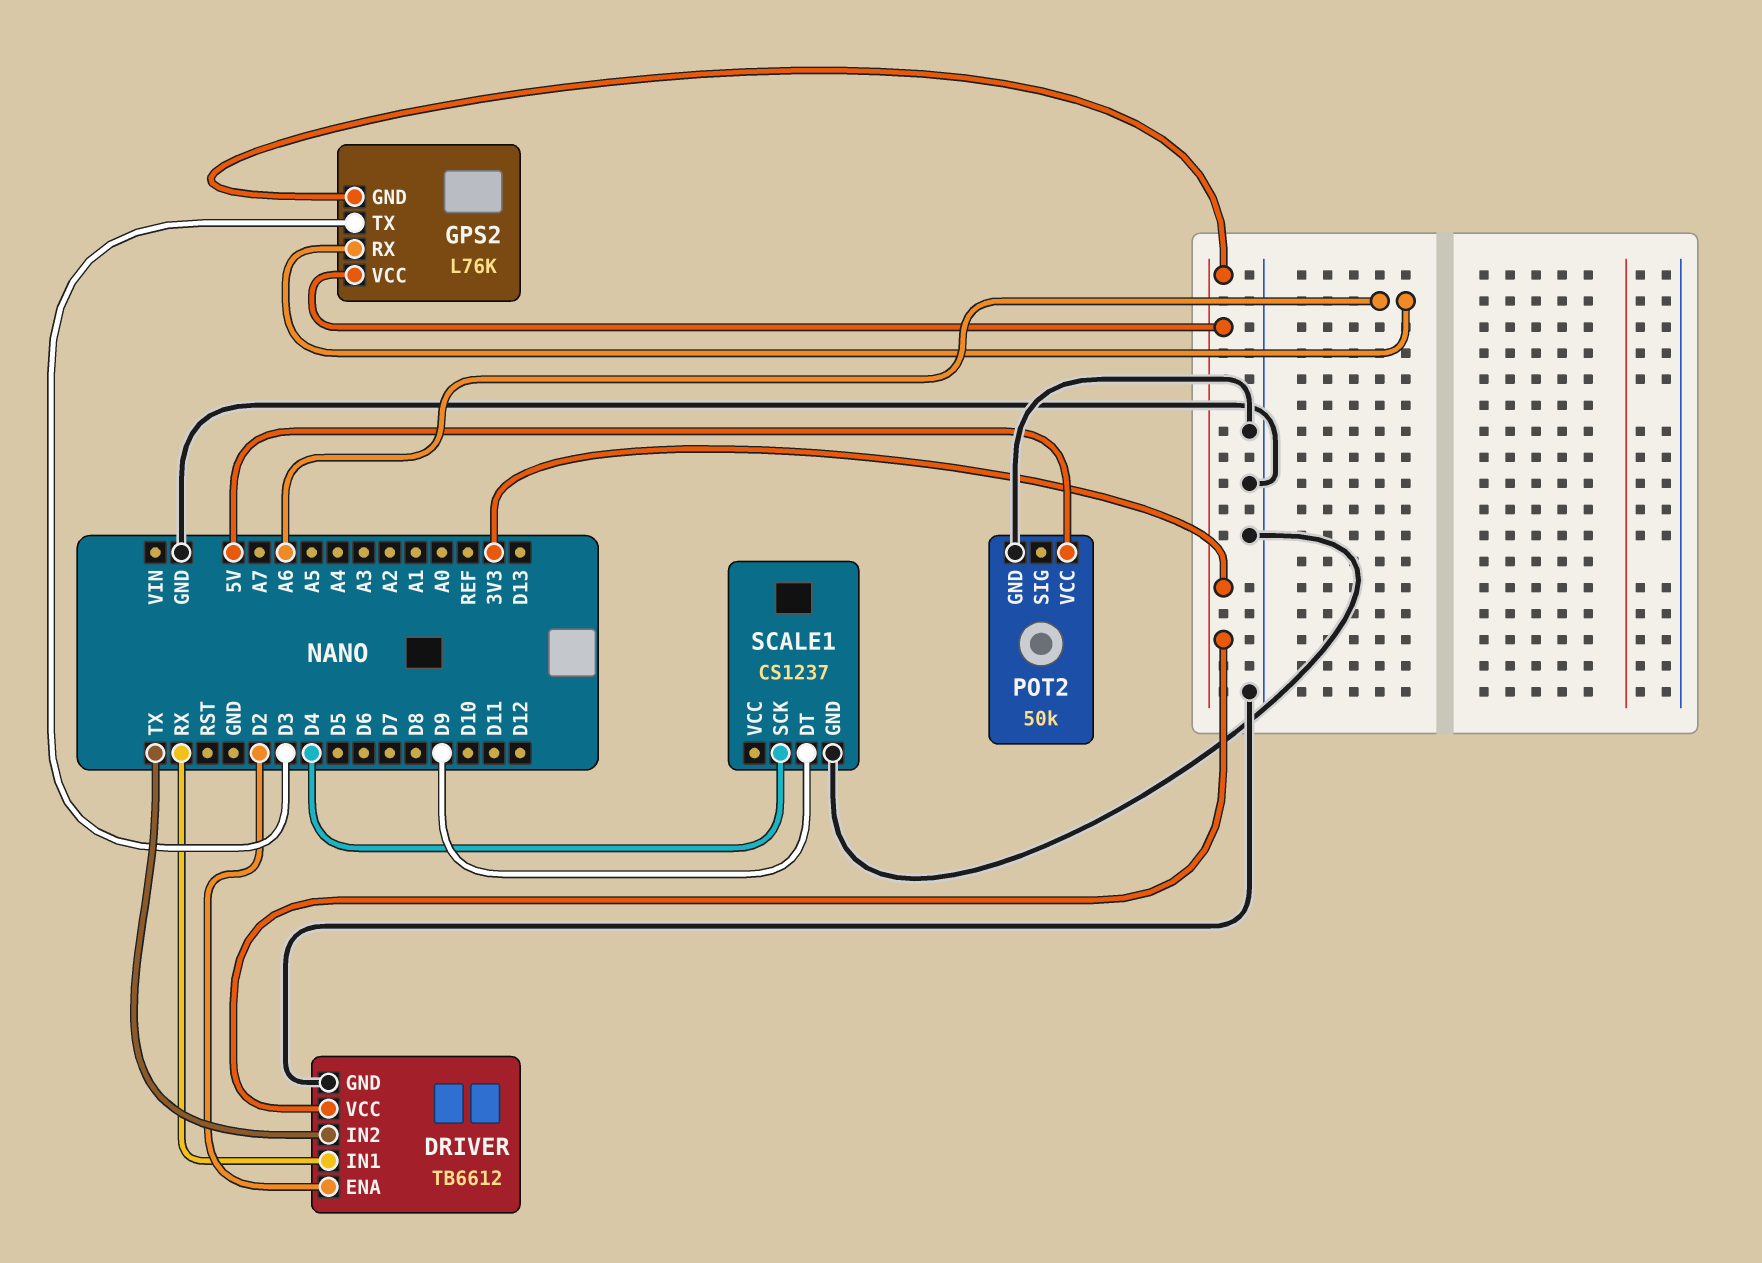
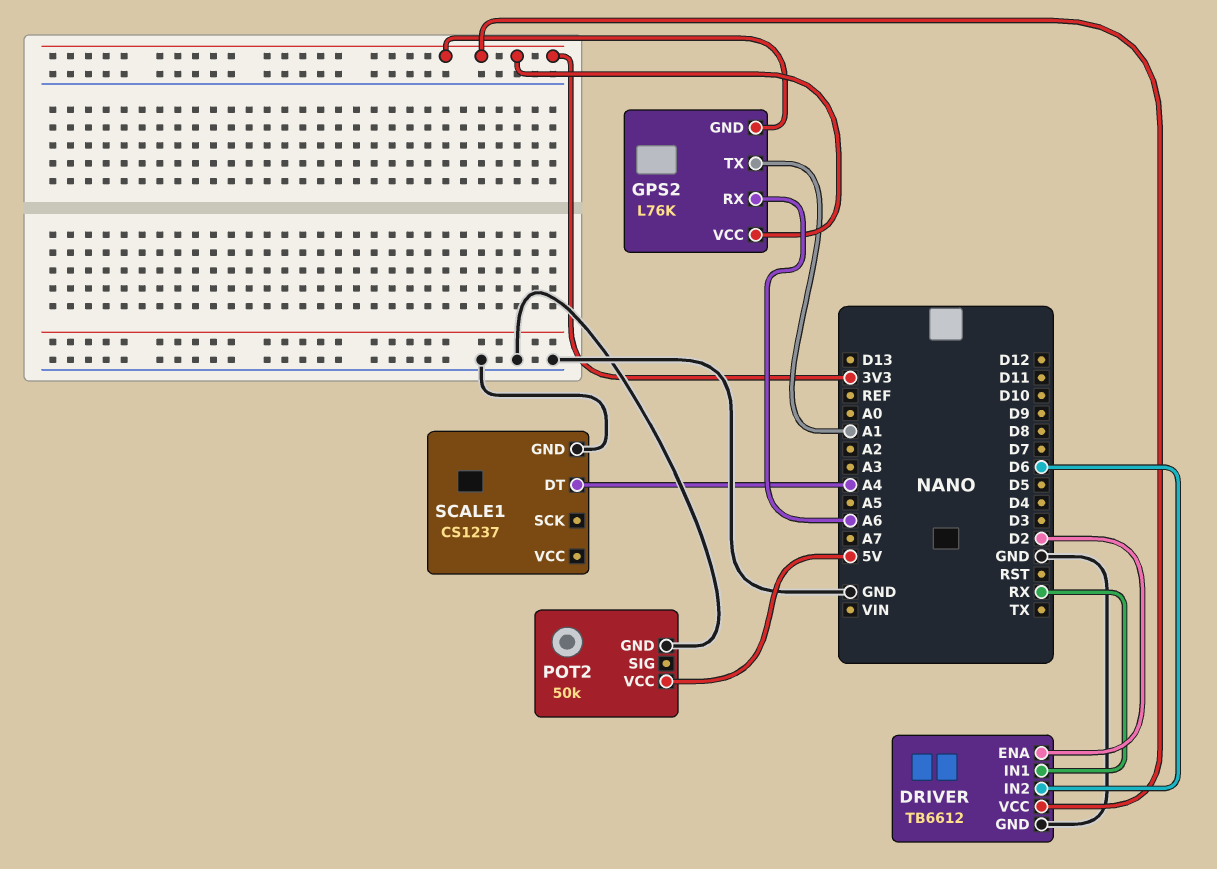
DRIVER pin IN2: TX -> D6
GPS2 pin TX: D3 -> A1
SCALE1 pin DT: D9 -> A4
SCALE1 pin SCK: D4 -> none

